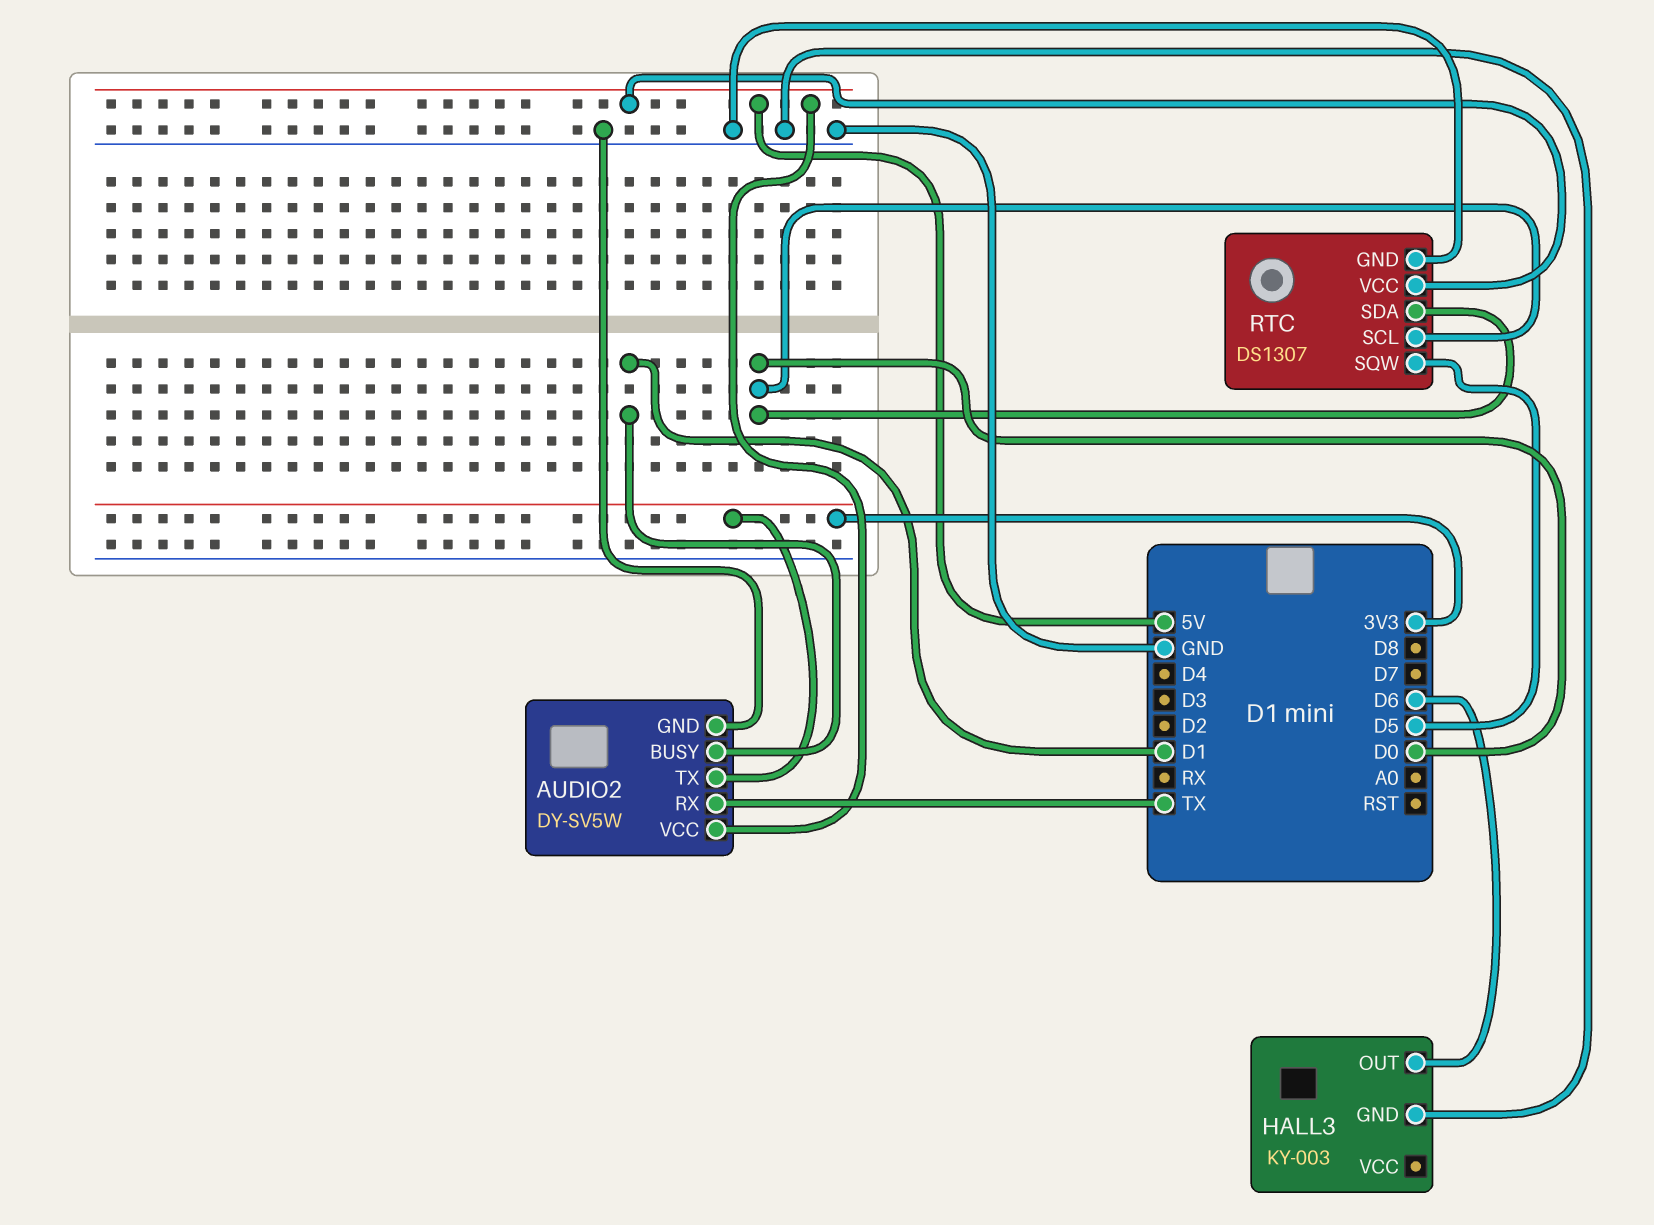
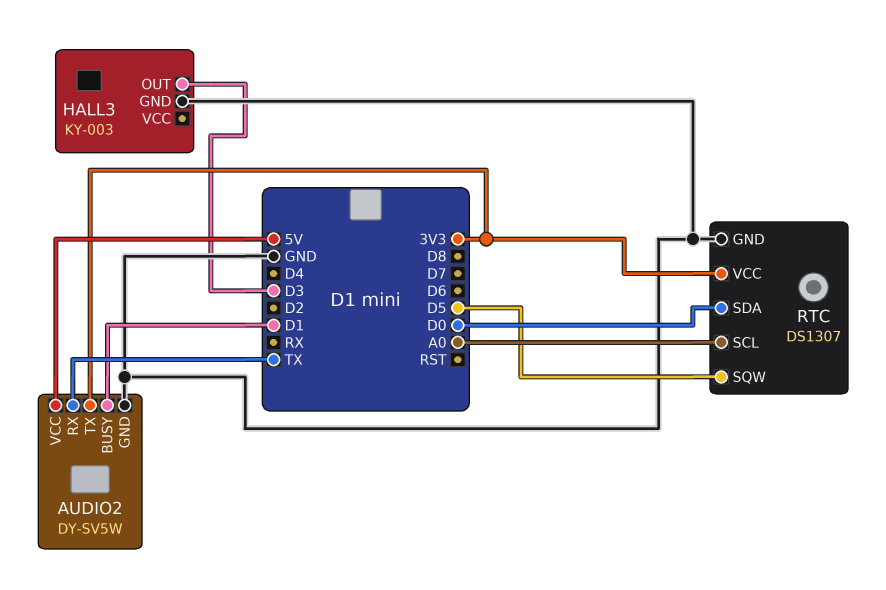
HALL3 pin OUT: D6 -> D3
RTC pin SCL: D0 -> A0
RTC pin VCC: 5V -> 3V3

